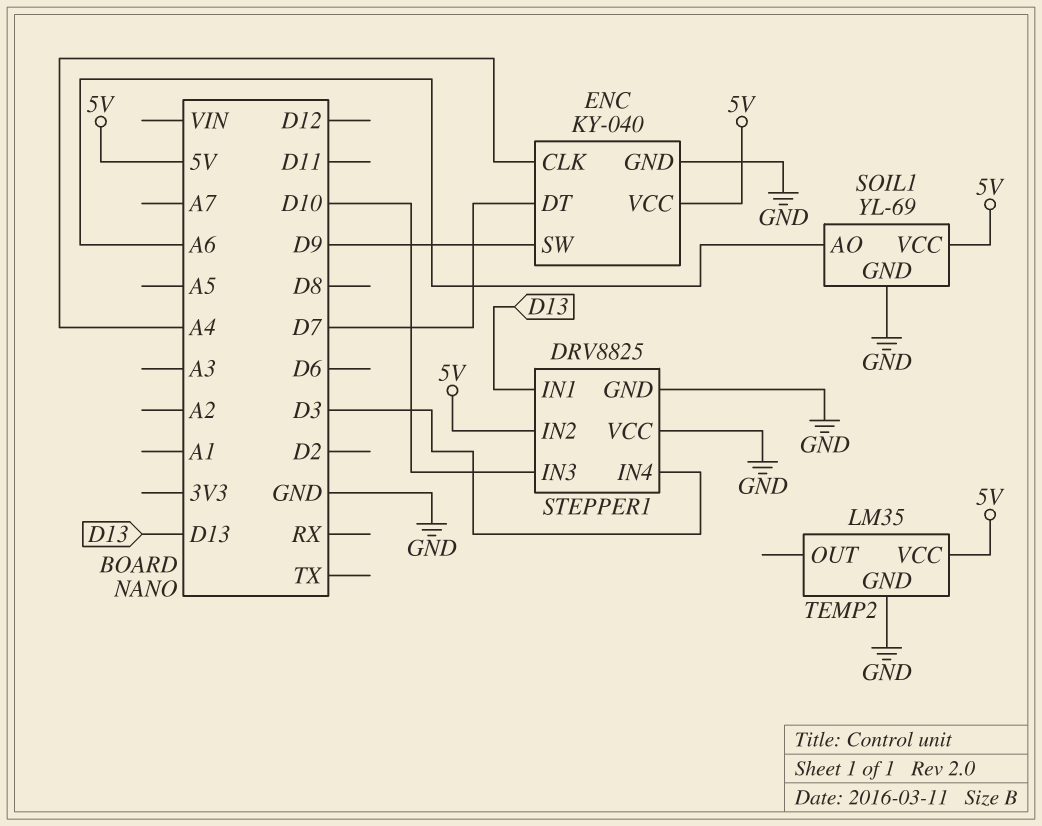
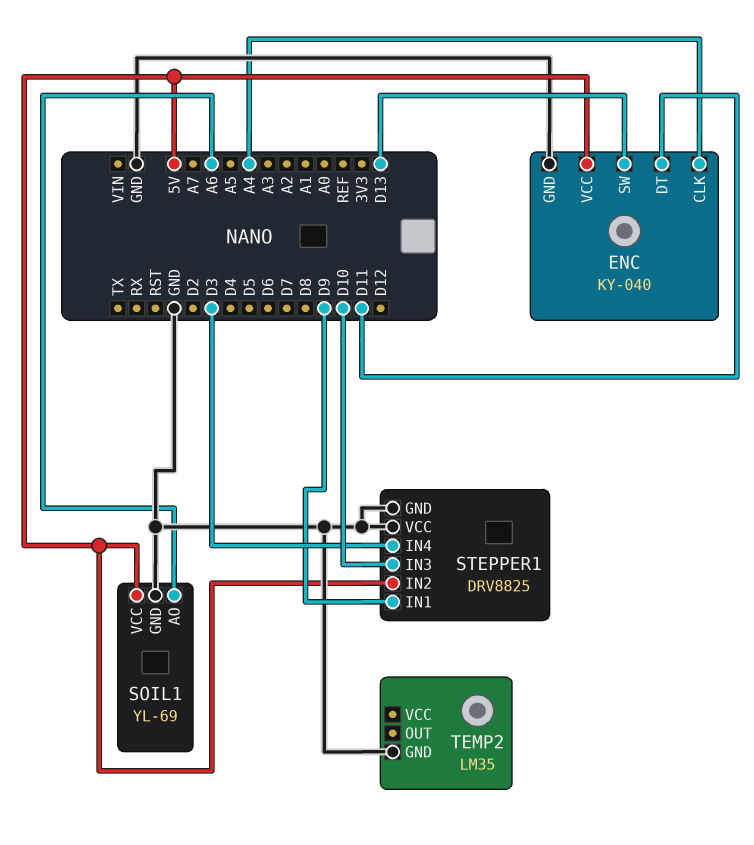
ENC pin DT: D7 -> D11
ENC pin SW: D9 -> D13
STEPPER1 pin IN1: D13 -> D9
TEMP2 pin VCC: 5V -> none

